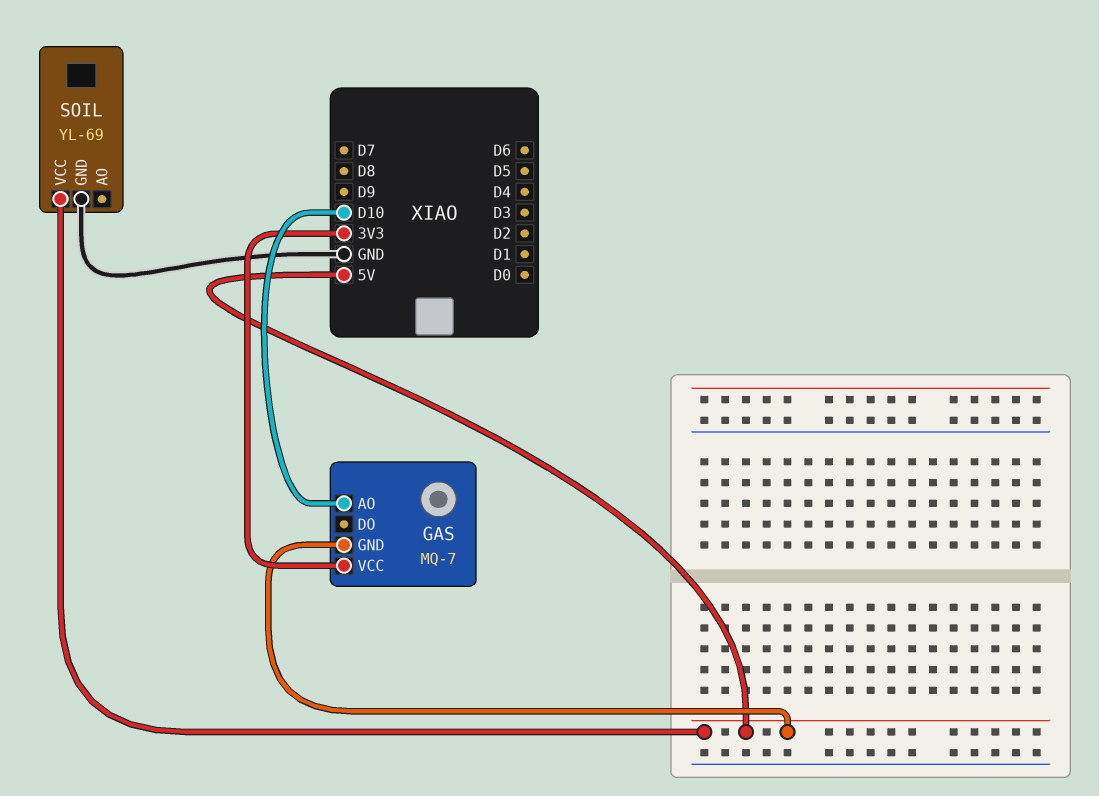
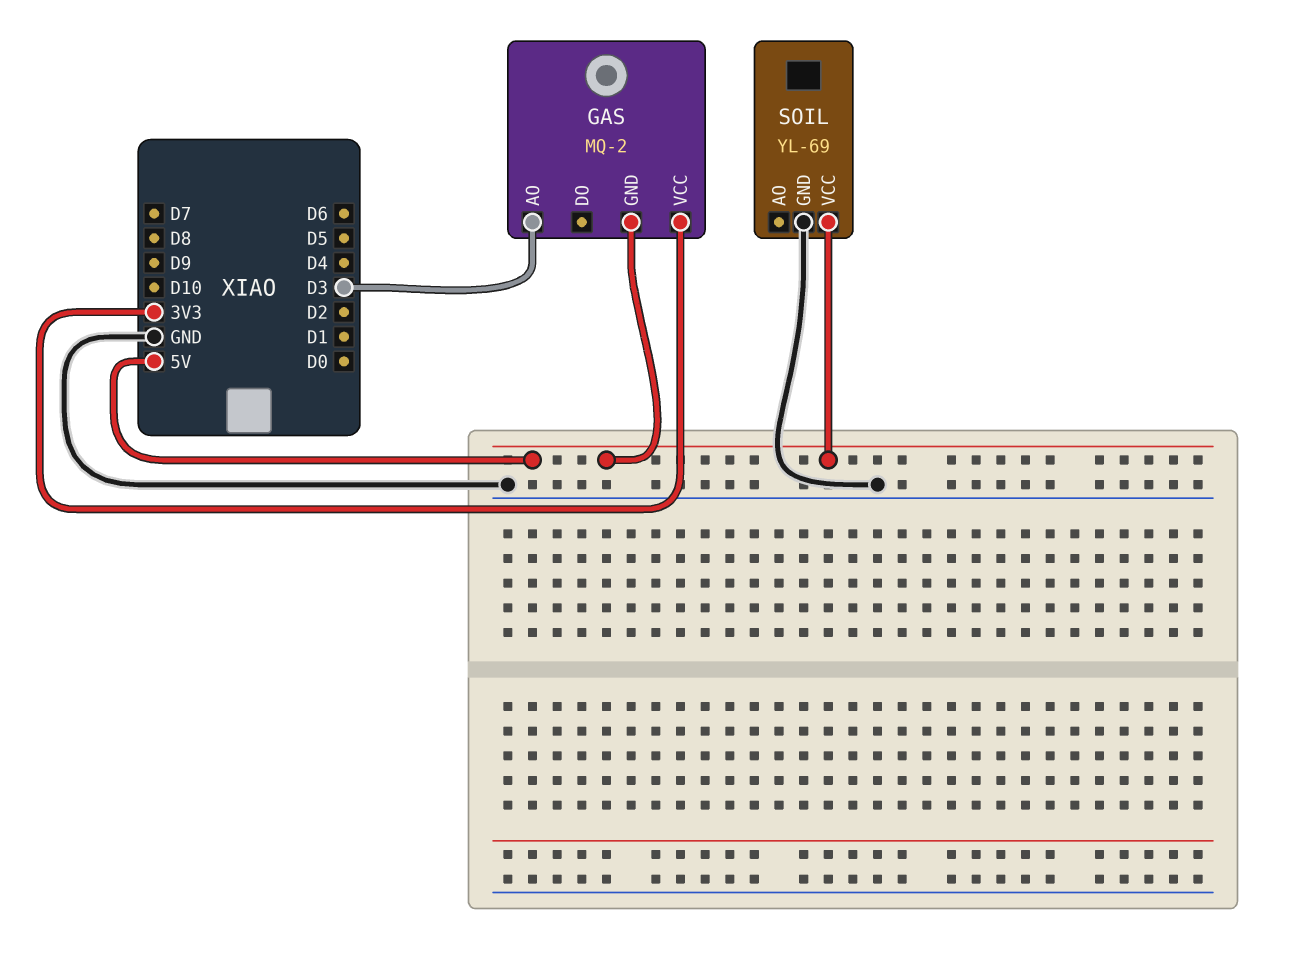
GAS: MQ-7 -> MQ-2
GAS pin AO: D10 -> D3

